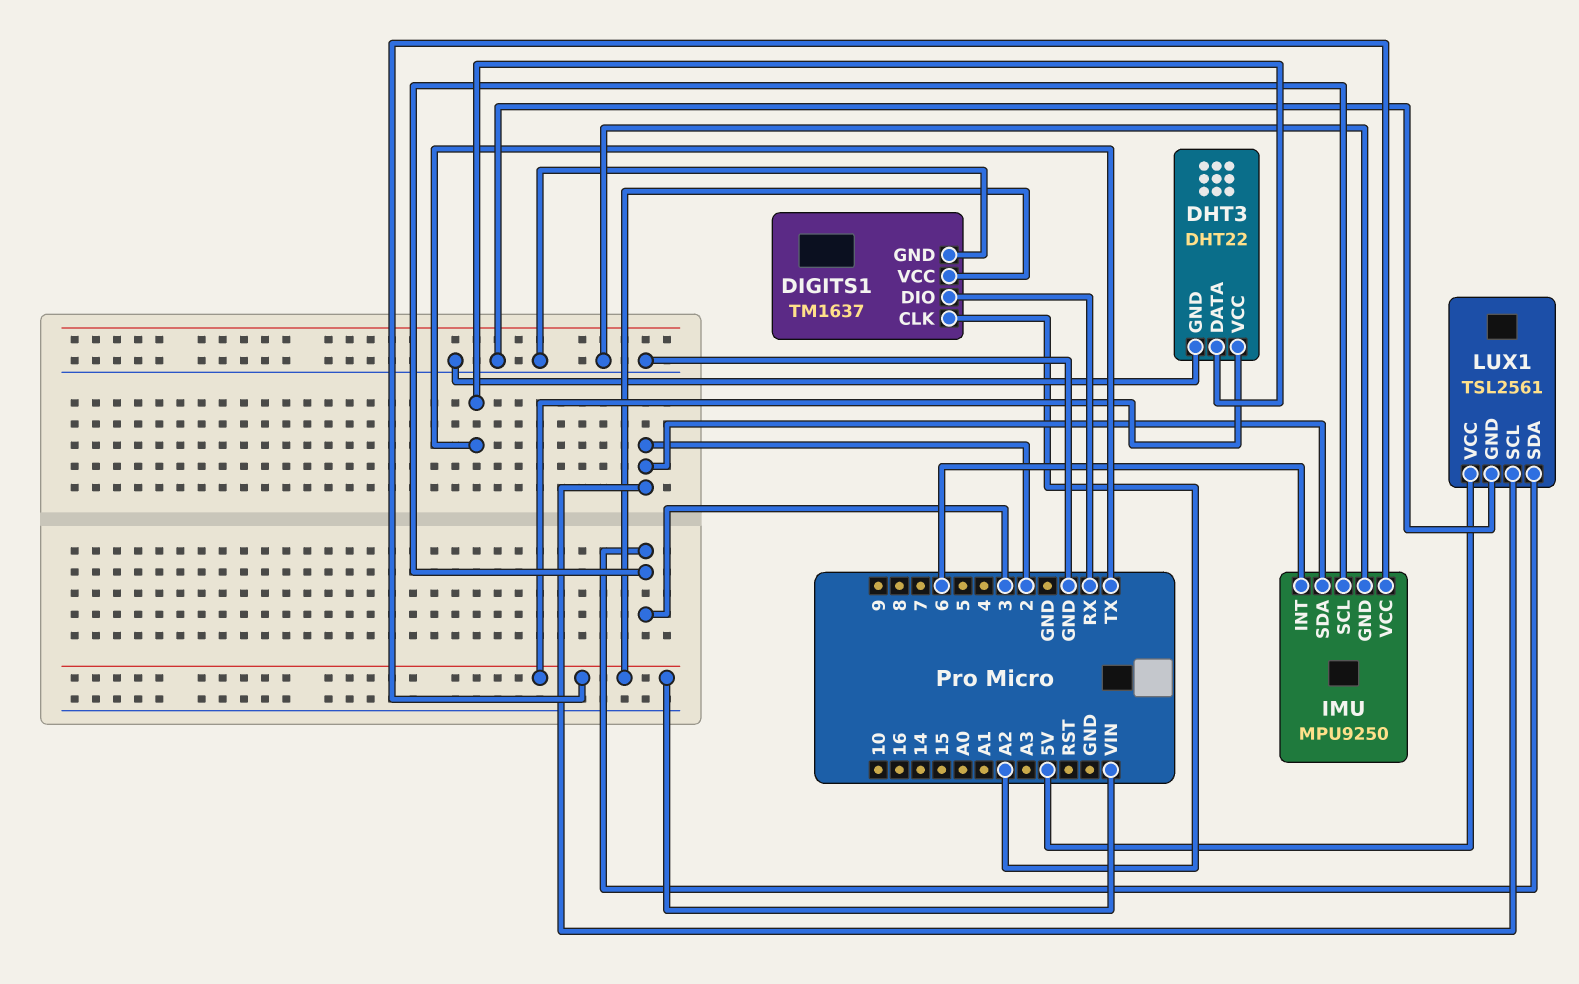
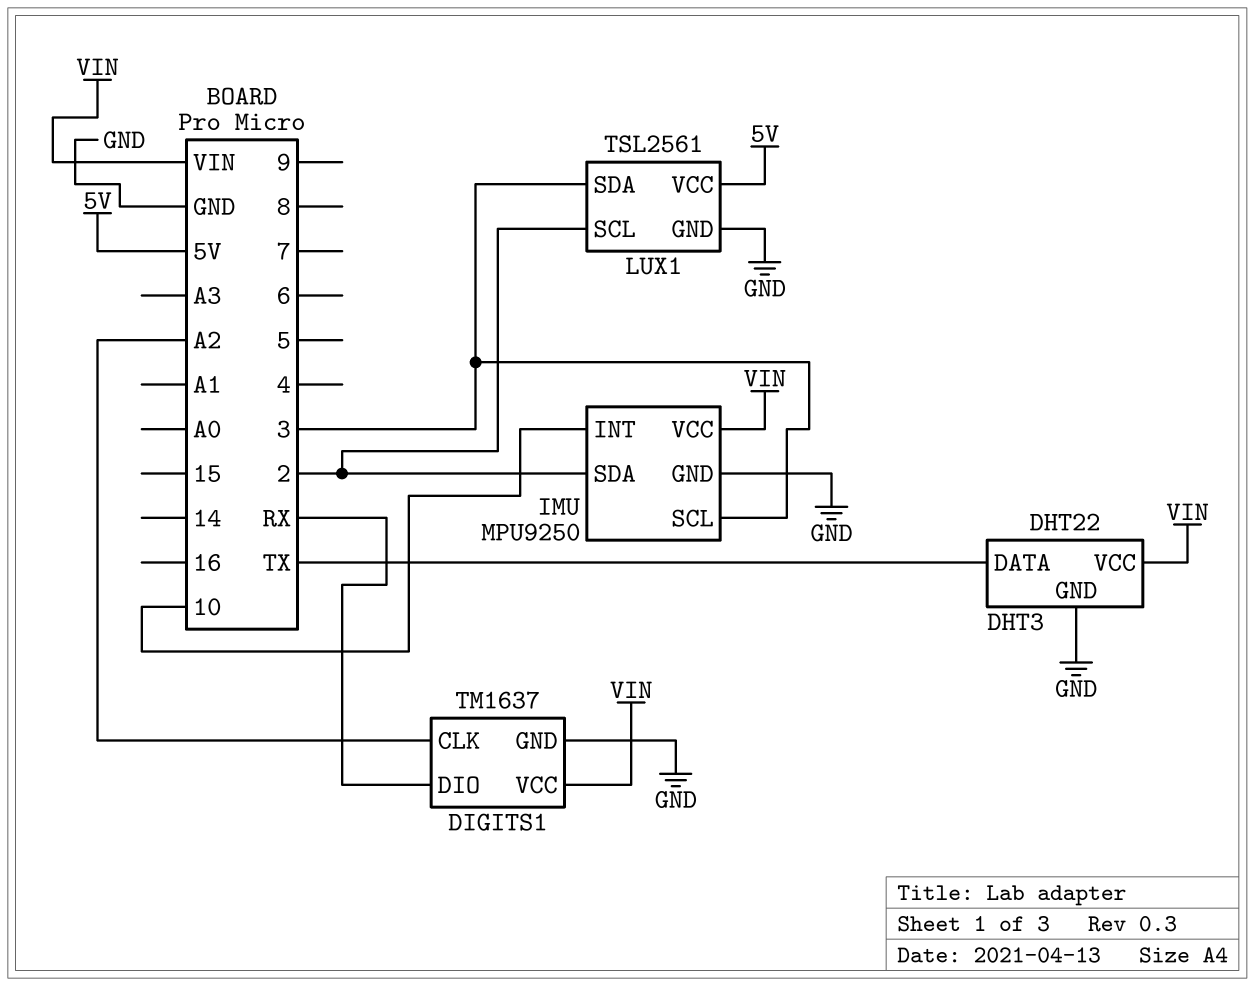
IMU pin INT: 6 -> 10

